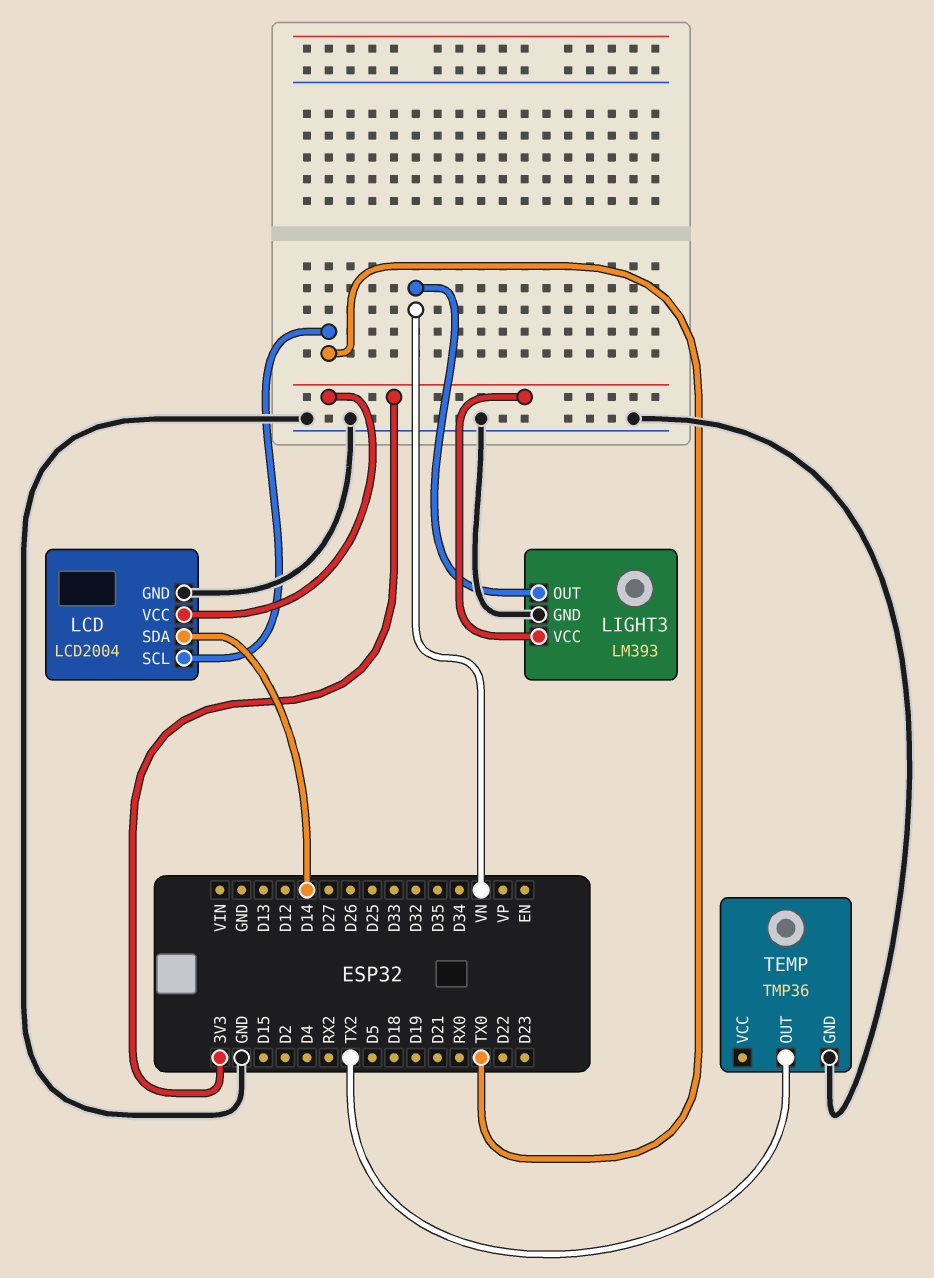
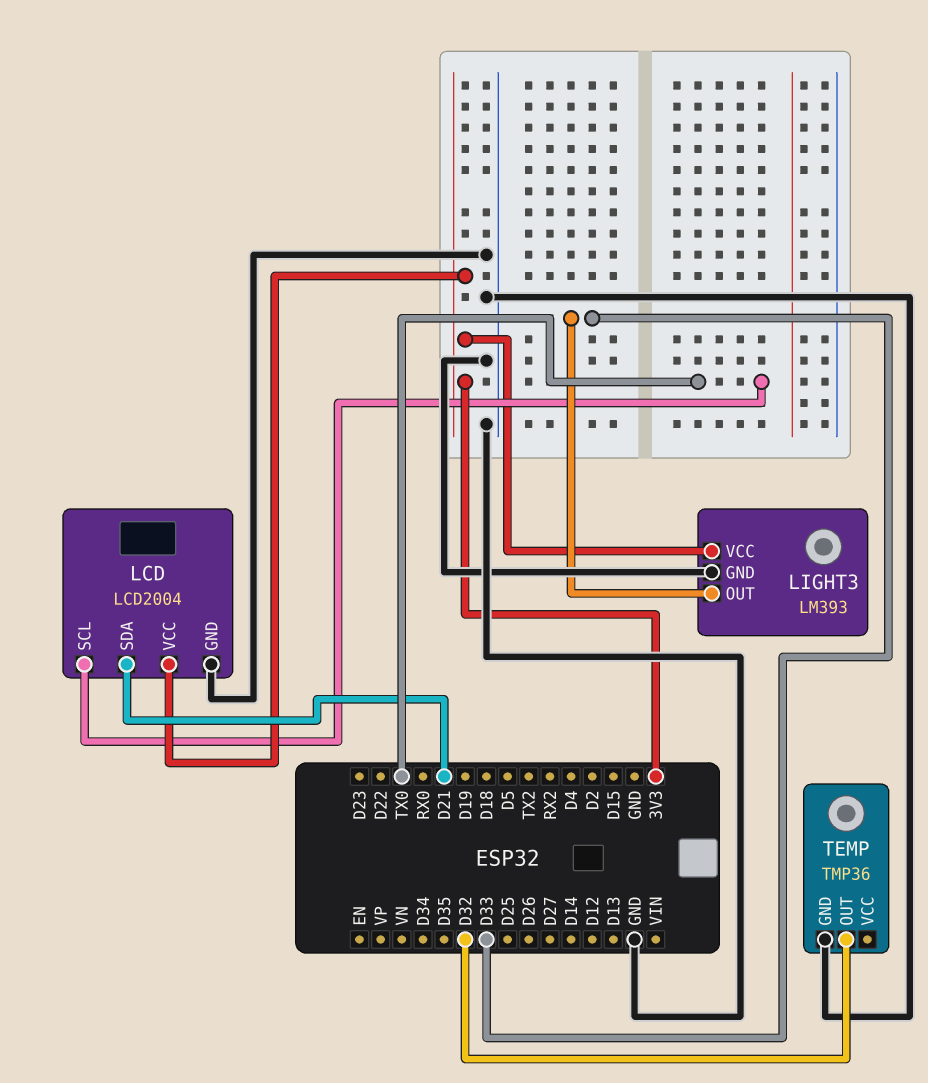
LCD pin SDA: D14 -> D21
LIGHT3 pin OUT: VN -> D33
TEMP pin OUT: TX2 -> D32

